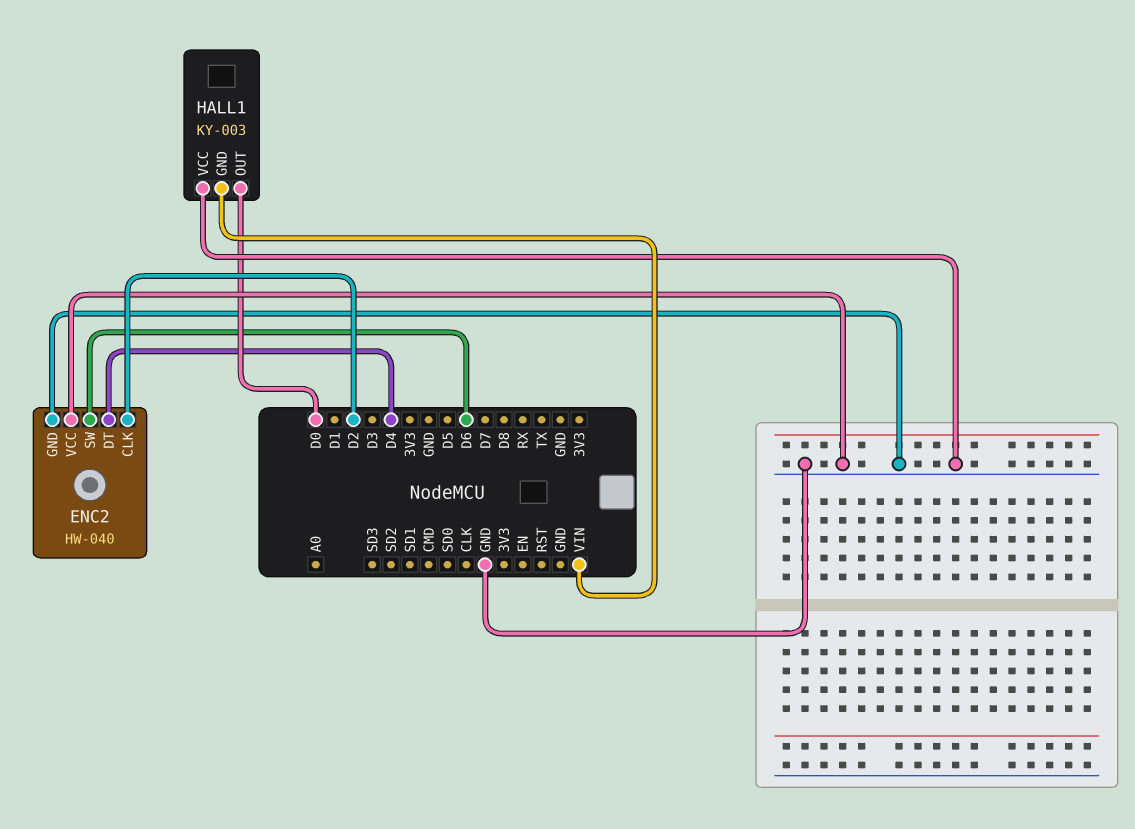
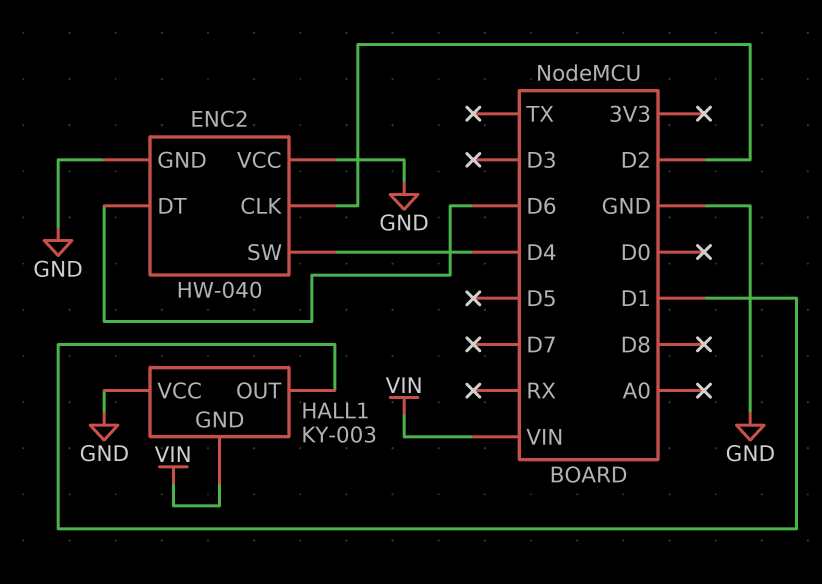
ENC2 pin DT: D4 -> D6
ENC2 pin SW: D6 -> D4
HALL1 pin OUT: D0 -> D1

